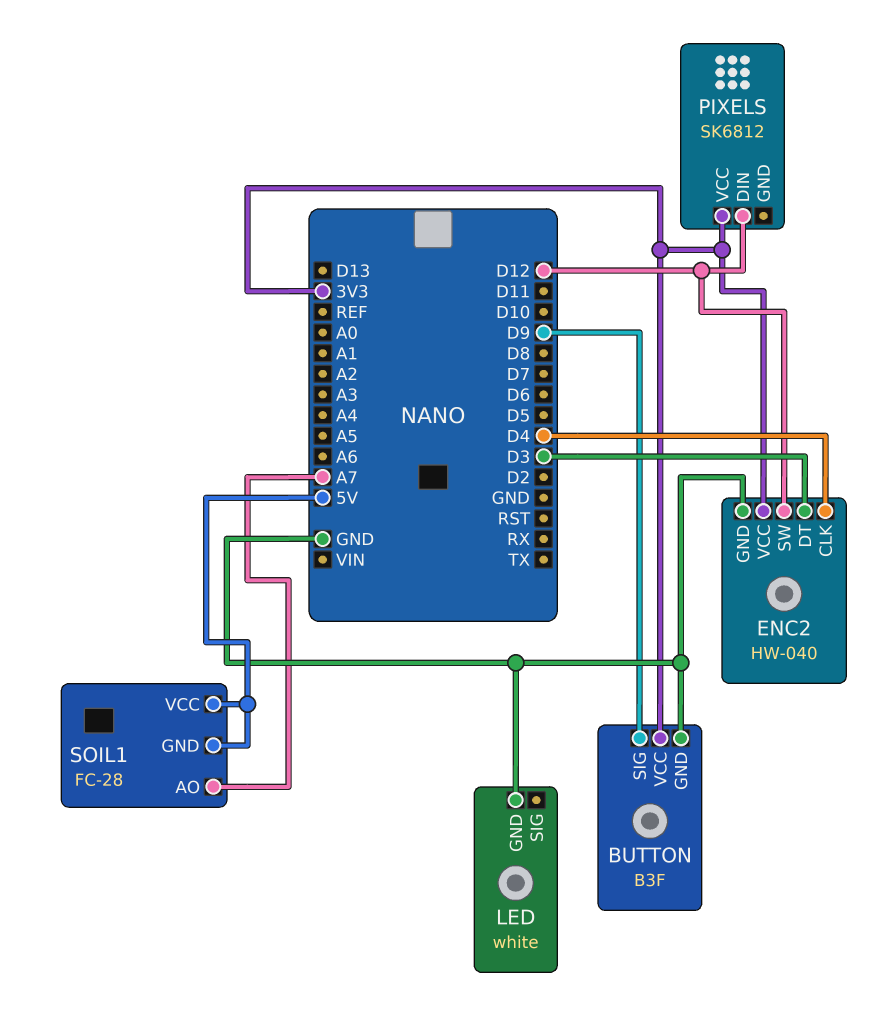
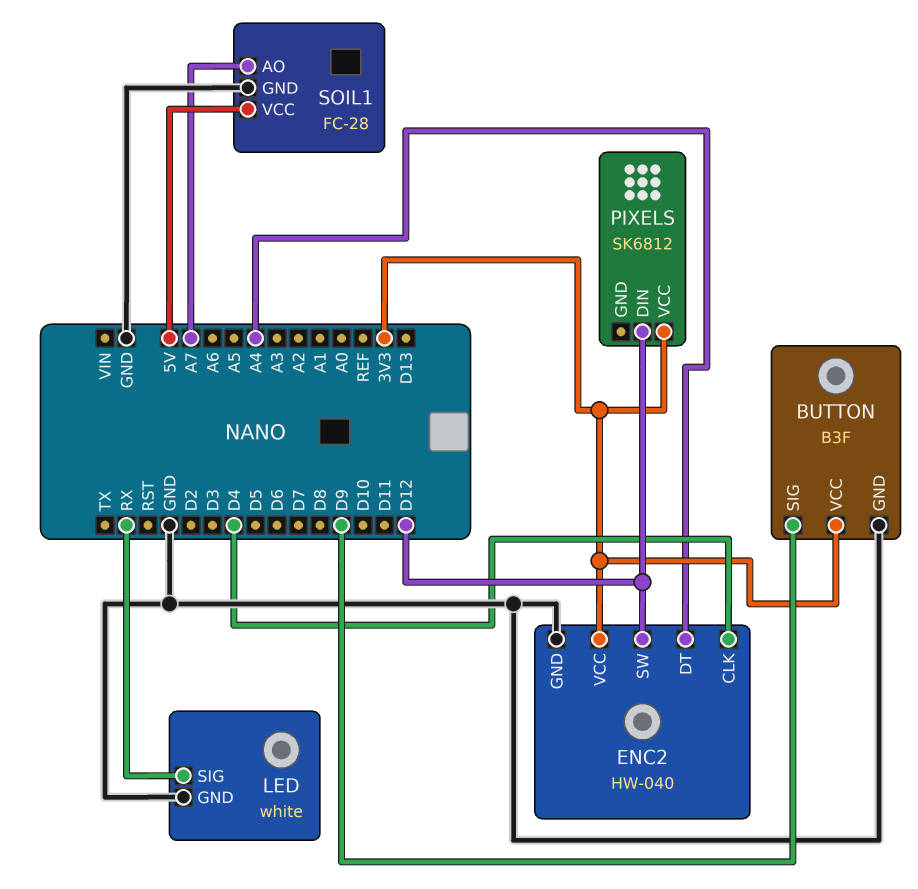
ENC2 pin DT: D3 -> A4
LED pin SIG: none -> RX
SOIL1 pin GND: 5V -> GND

